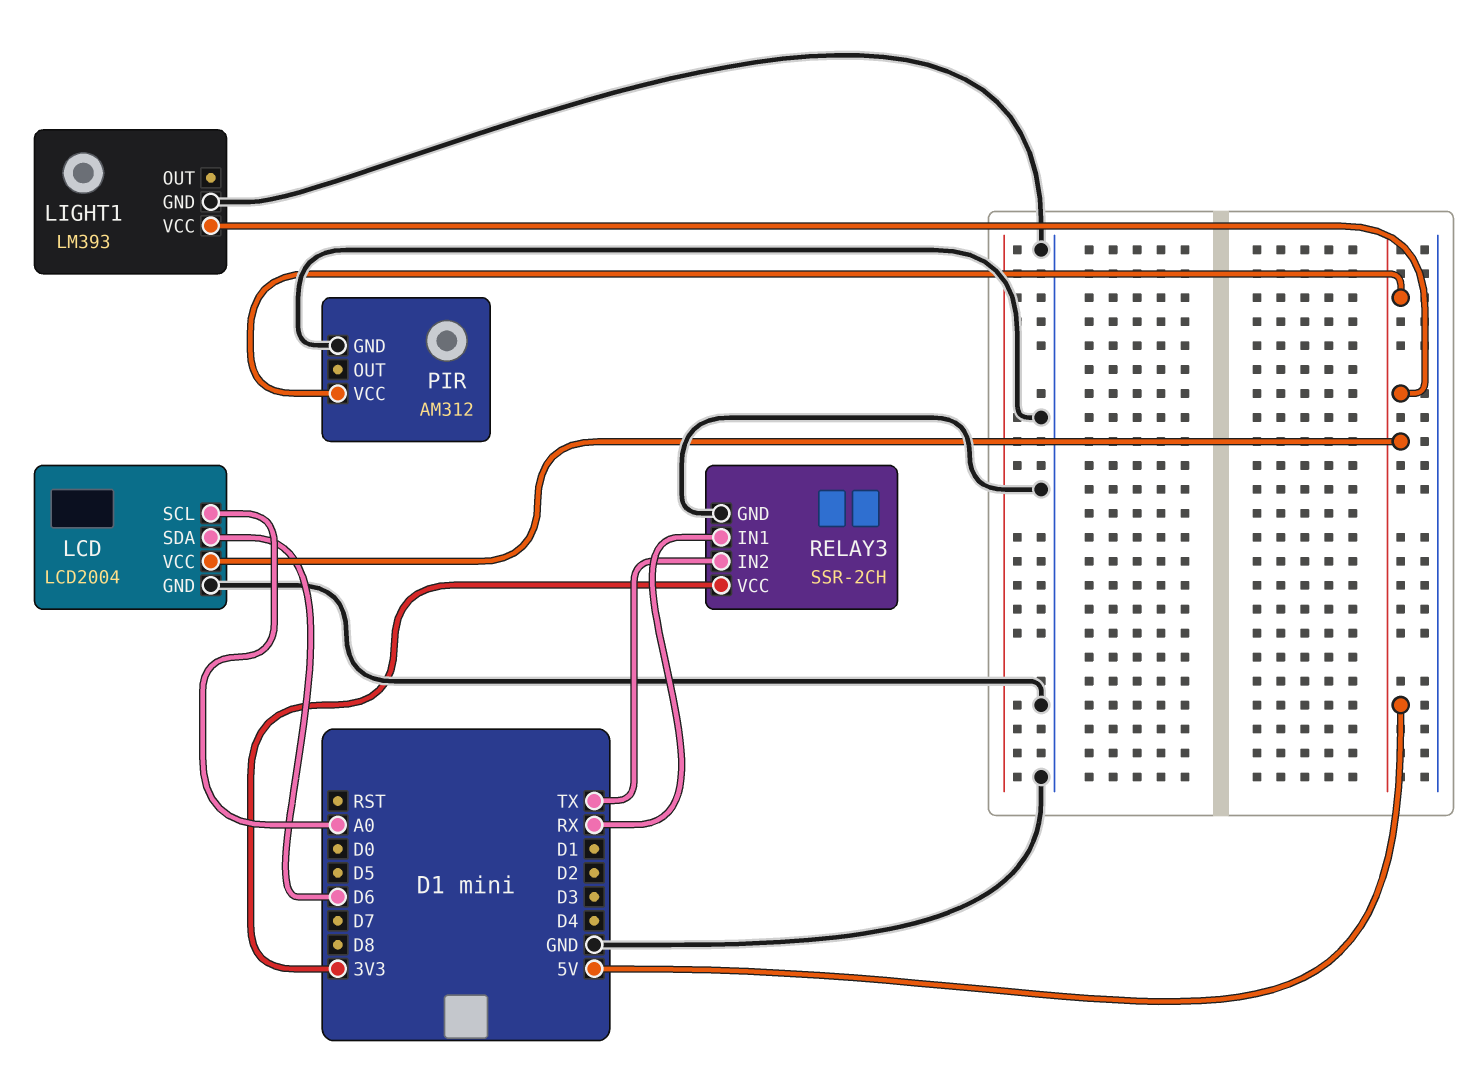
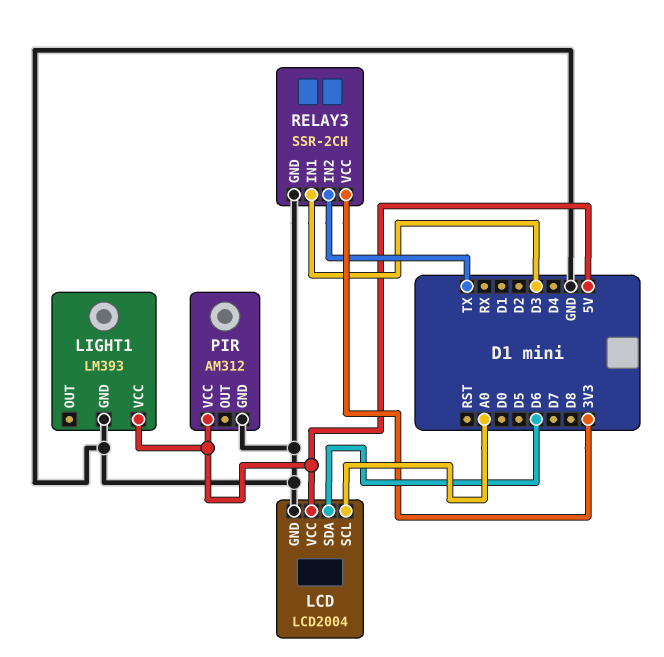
RELAY3 pin IN1: RX -> D3

